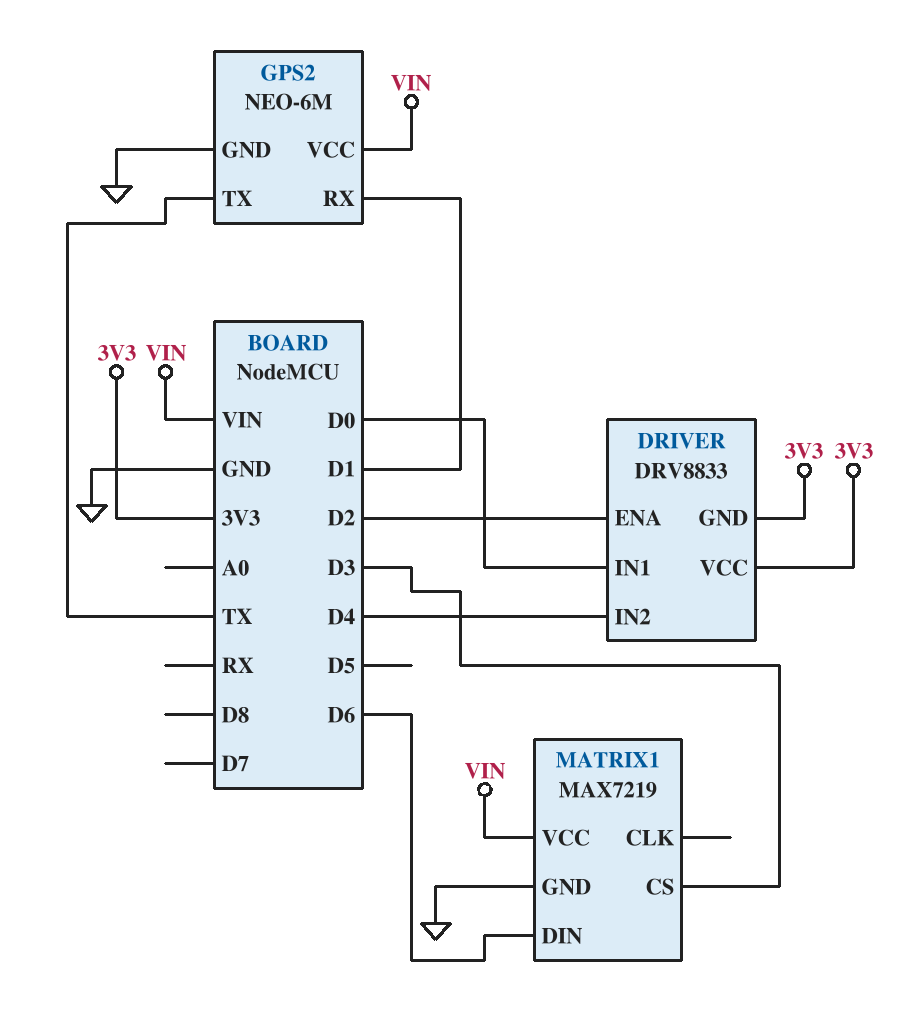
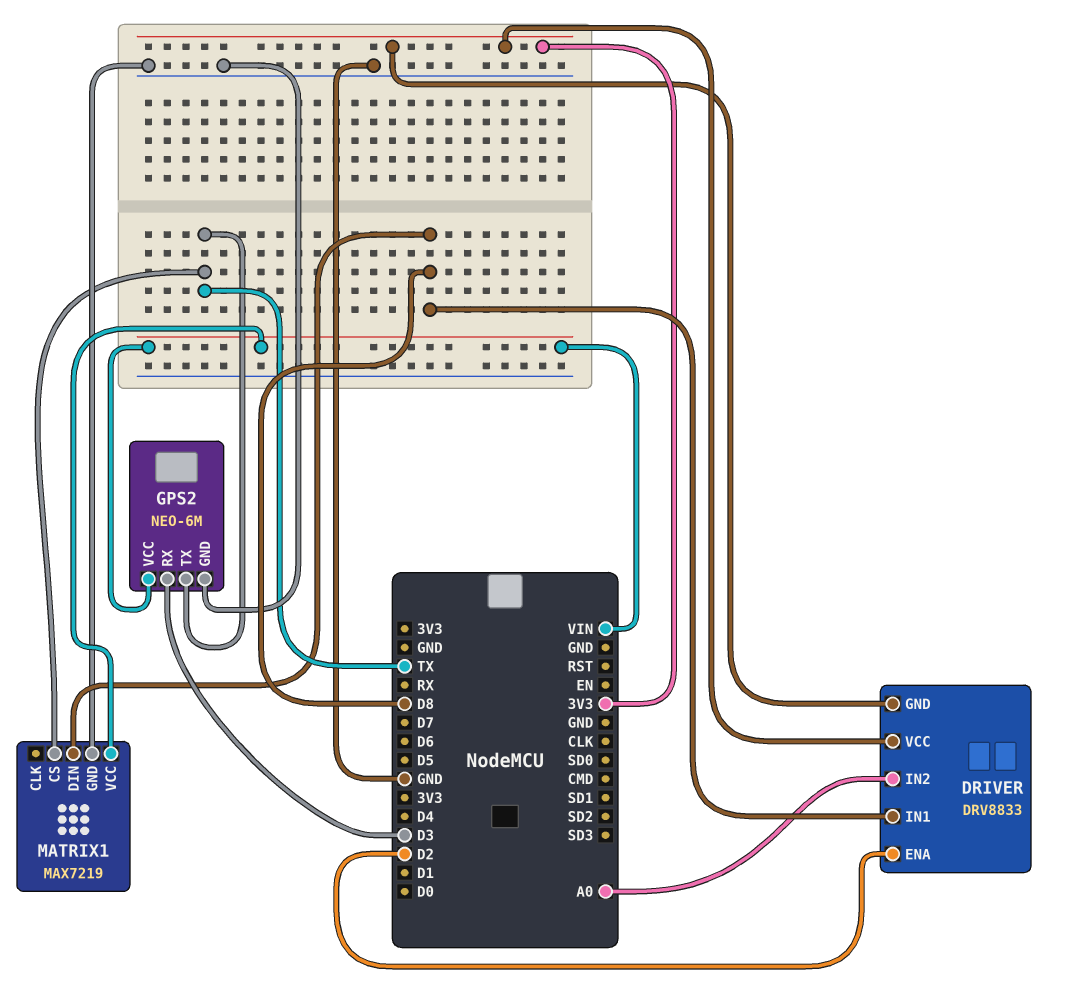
DRIVER pin IN1: D0 -> D8
DRIVER pin IN2: D4 -> A0
GPS2 pin RX: D1 -> D3
MATRIX1 pin CS: D3 -> TX
MATRIX1 pin DIN: D6 -> D8

